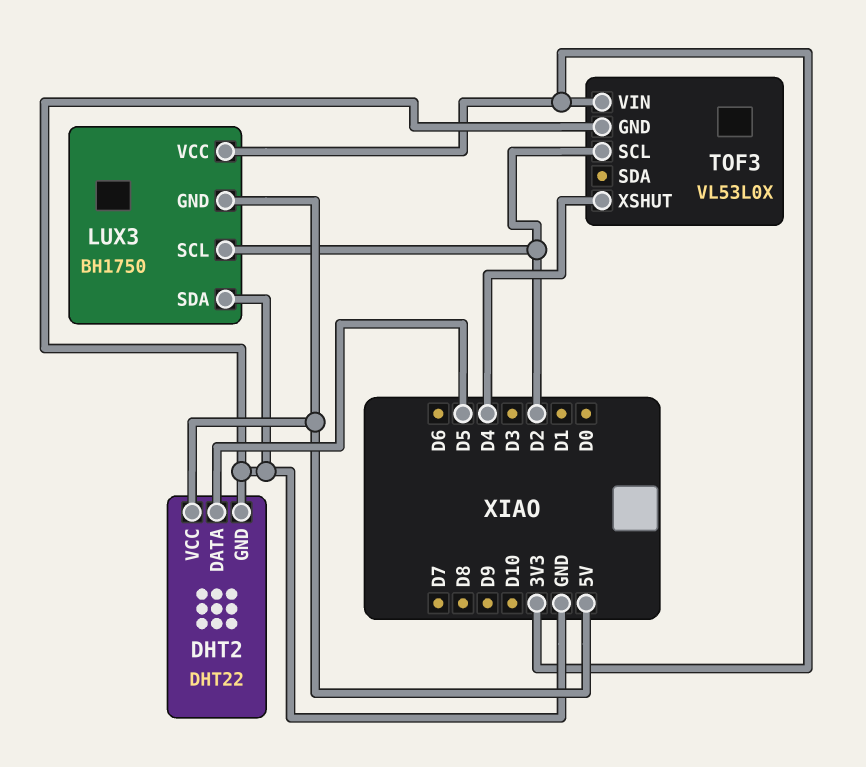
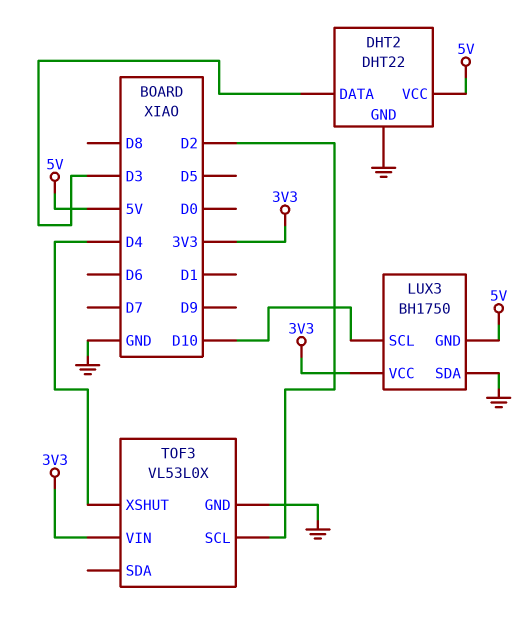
DHT2 pin DATA: D5 -> D3
LUX3 pin SCL: D2 -> D10

